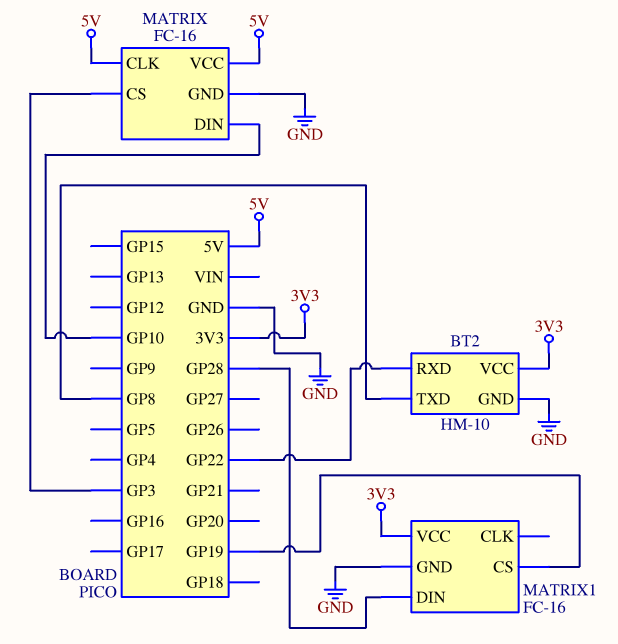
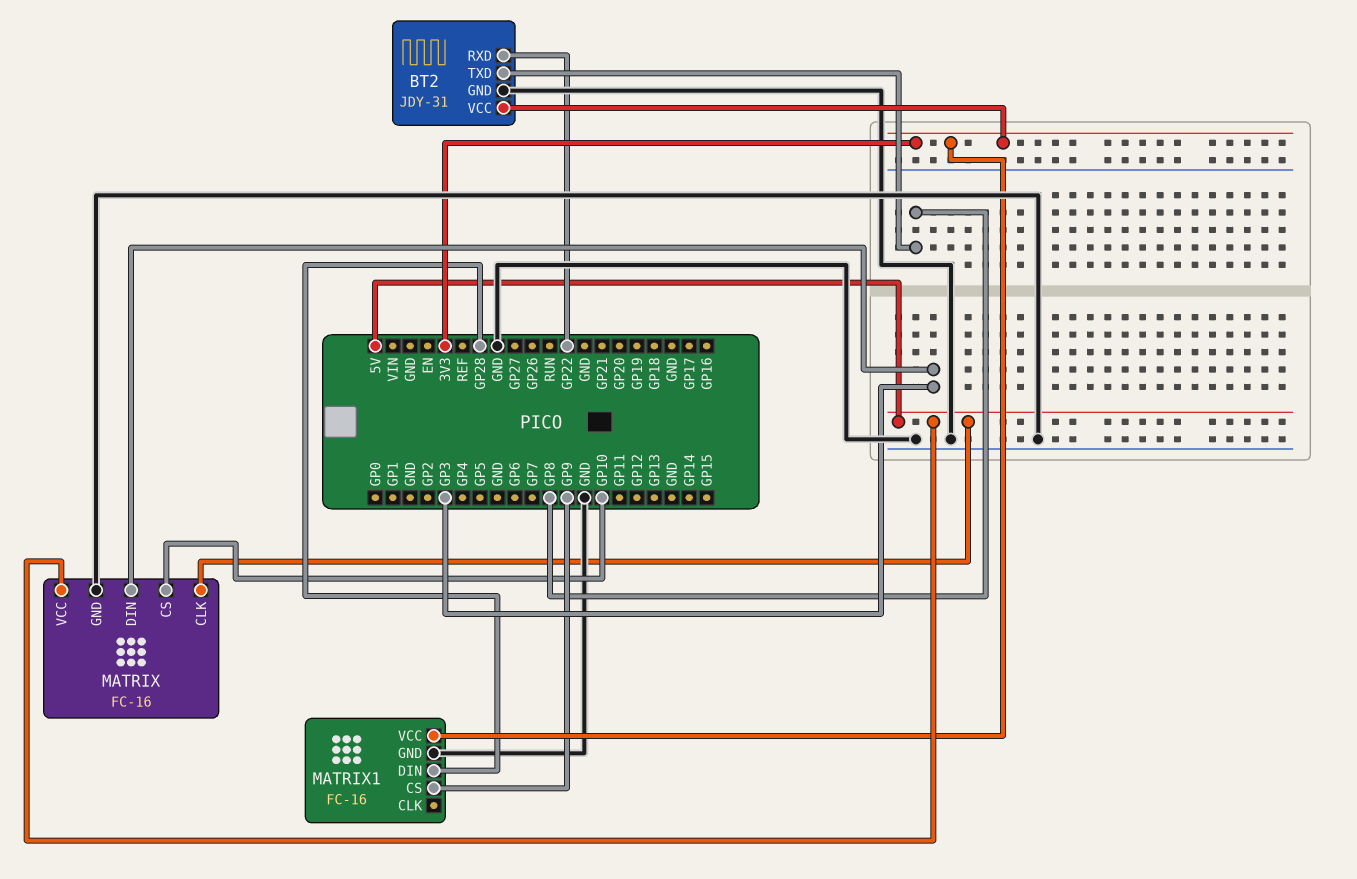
BT2: HM-10 -> JDY-31
MATRIX pin CS: GP3 -> GP10
MATRIX pin DIN: GP10 -> GP3
MATRIX1 pin CS: GP19 -> GP9

